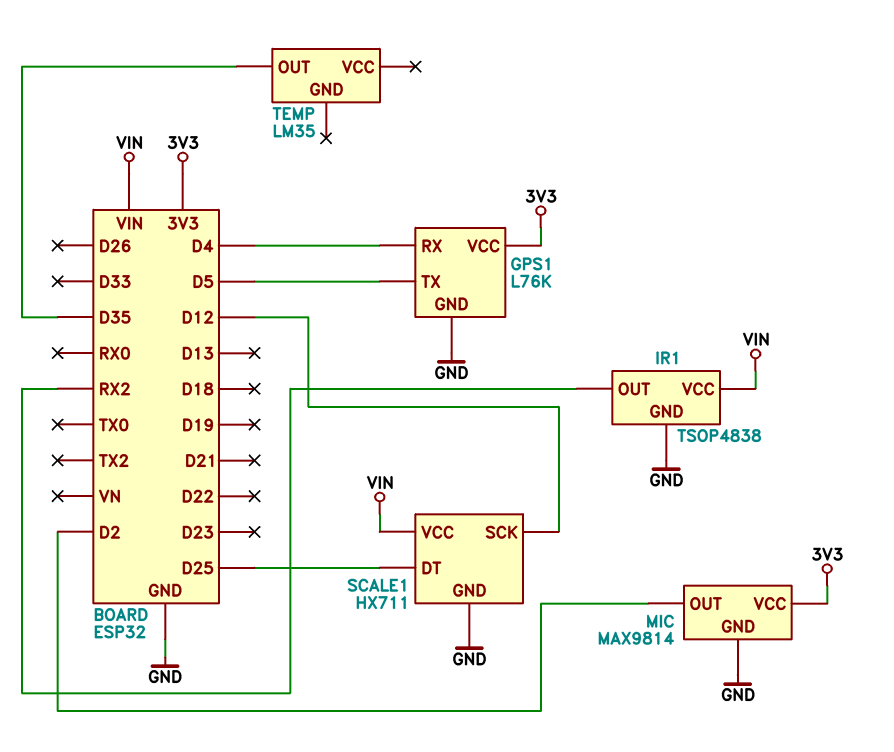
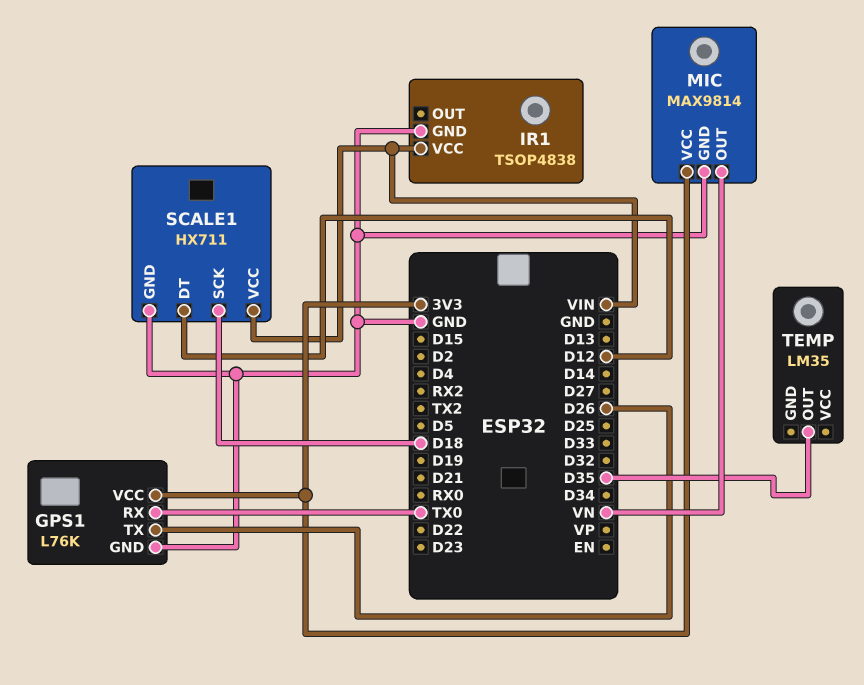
GPS1 pin RX: D4 -> TX0
GPS1 pin TX: D5 -> D26
IR1 pin OUT: RX2 -> none
MIC pin OUT: D2 -> VN
SCALE1 pin DT: D25 -> D12
SCALE1 pin SCK: D12 -> D18

